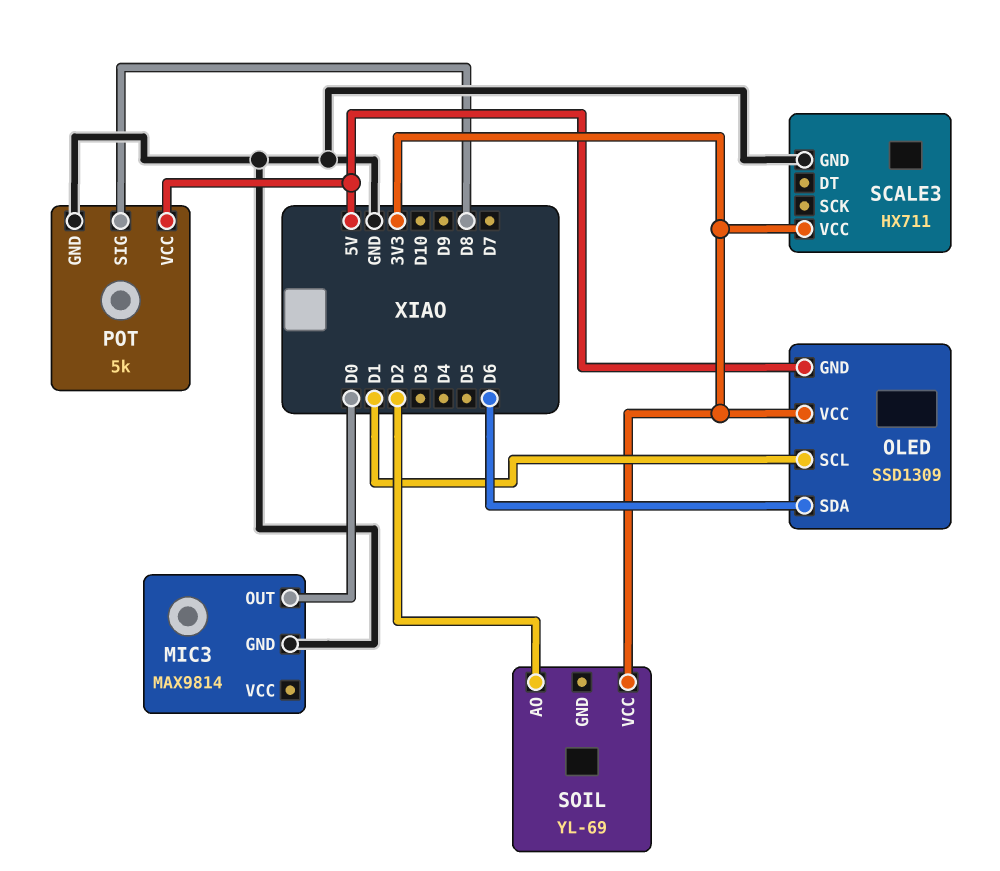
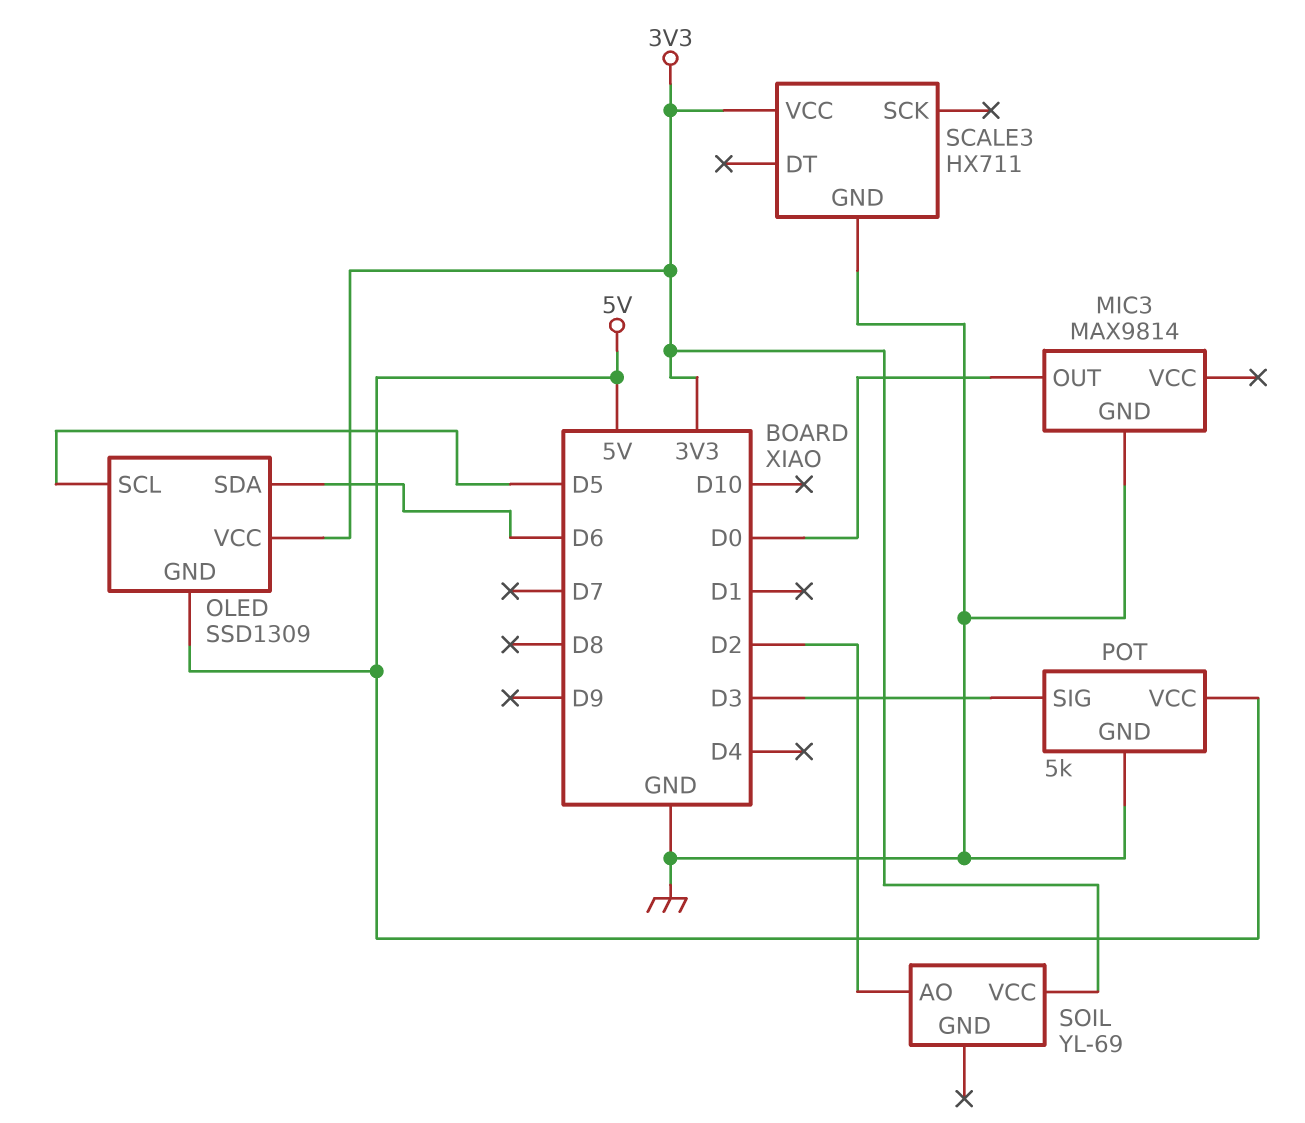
OLED pin SCL: D1 -> D5
POT pin SIG: D8 -> D3

